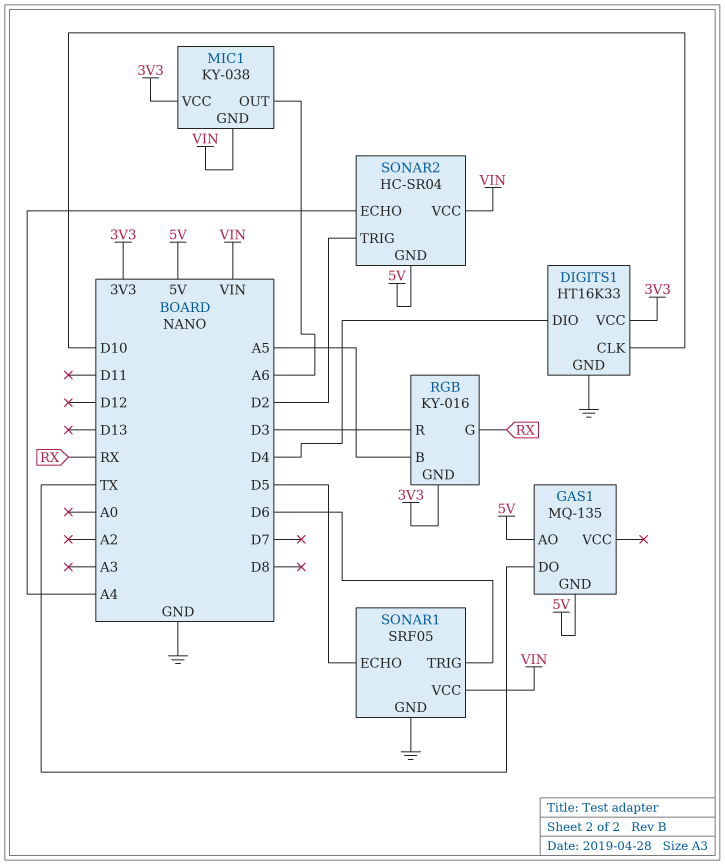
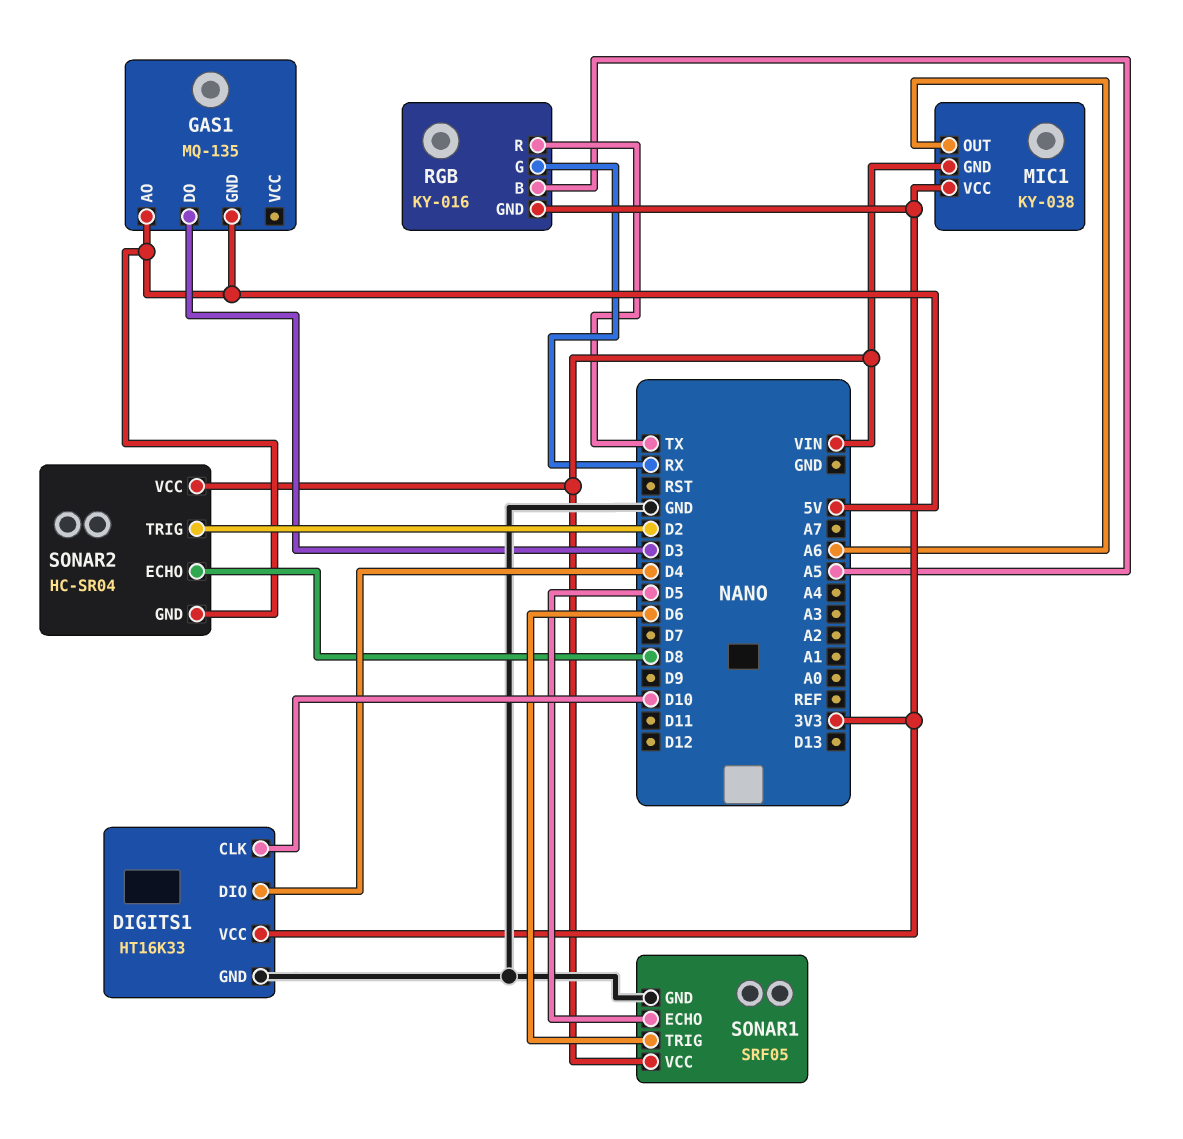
GAS1 pin DO: TX -> D3
RGB pin R: D3 -> TX
SONAR2 pin ECHO: A4 -> D8

